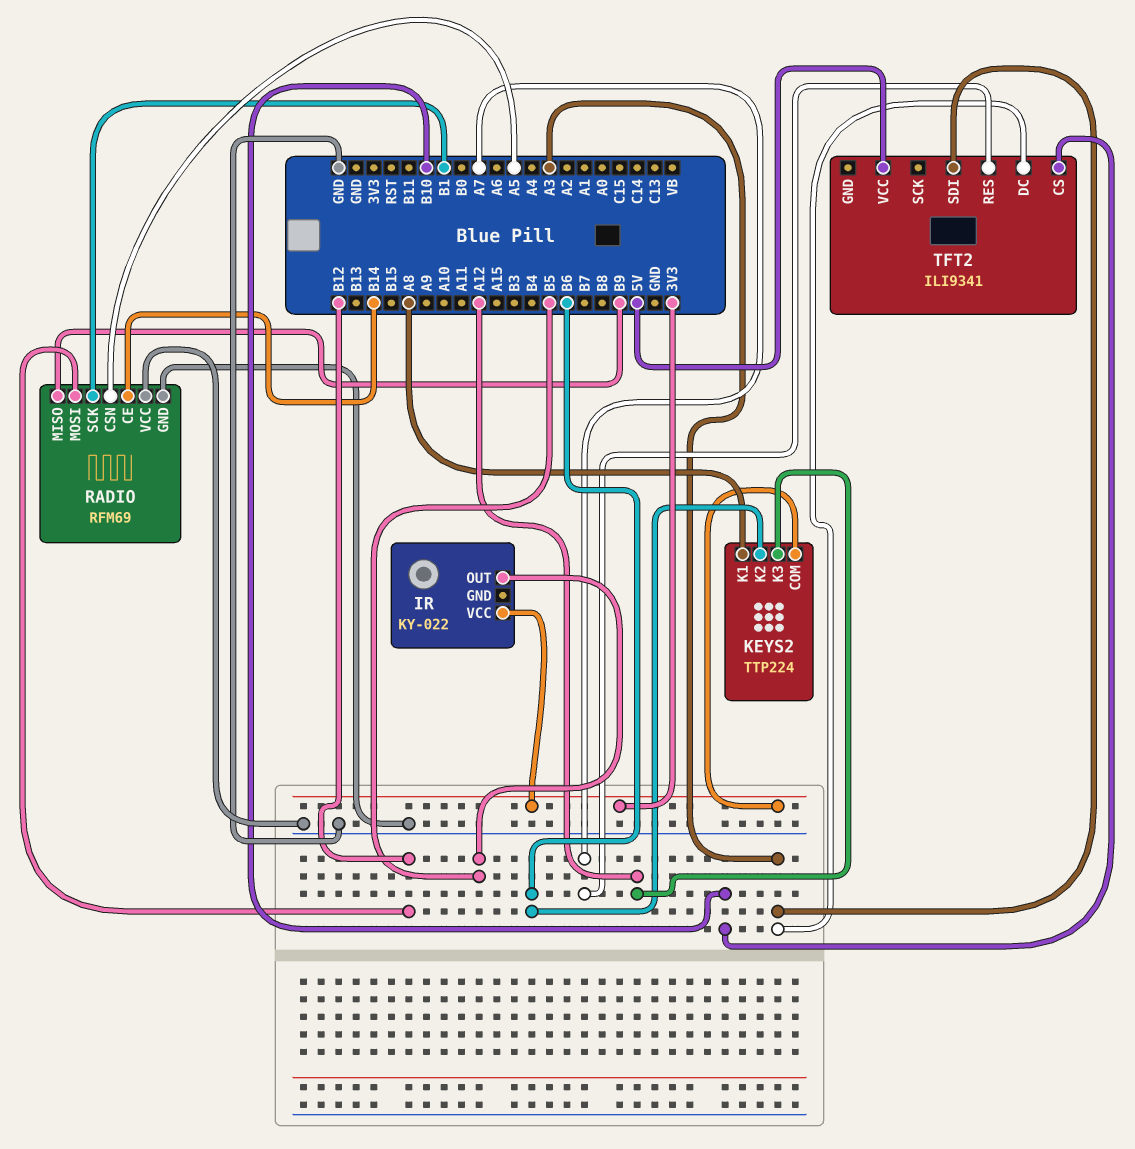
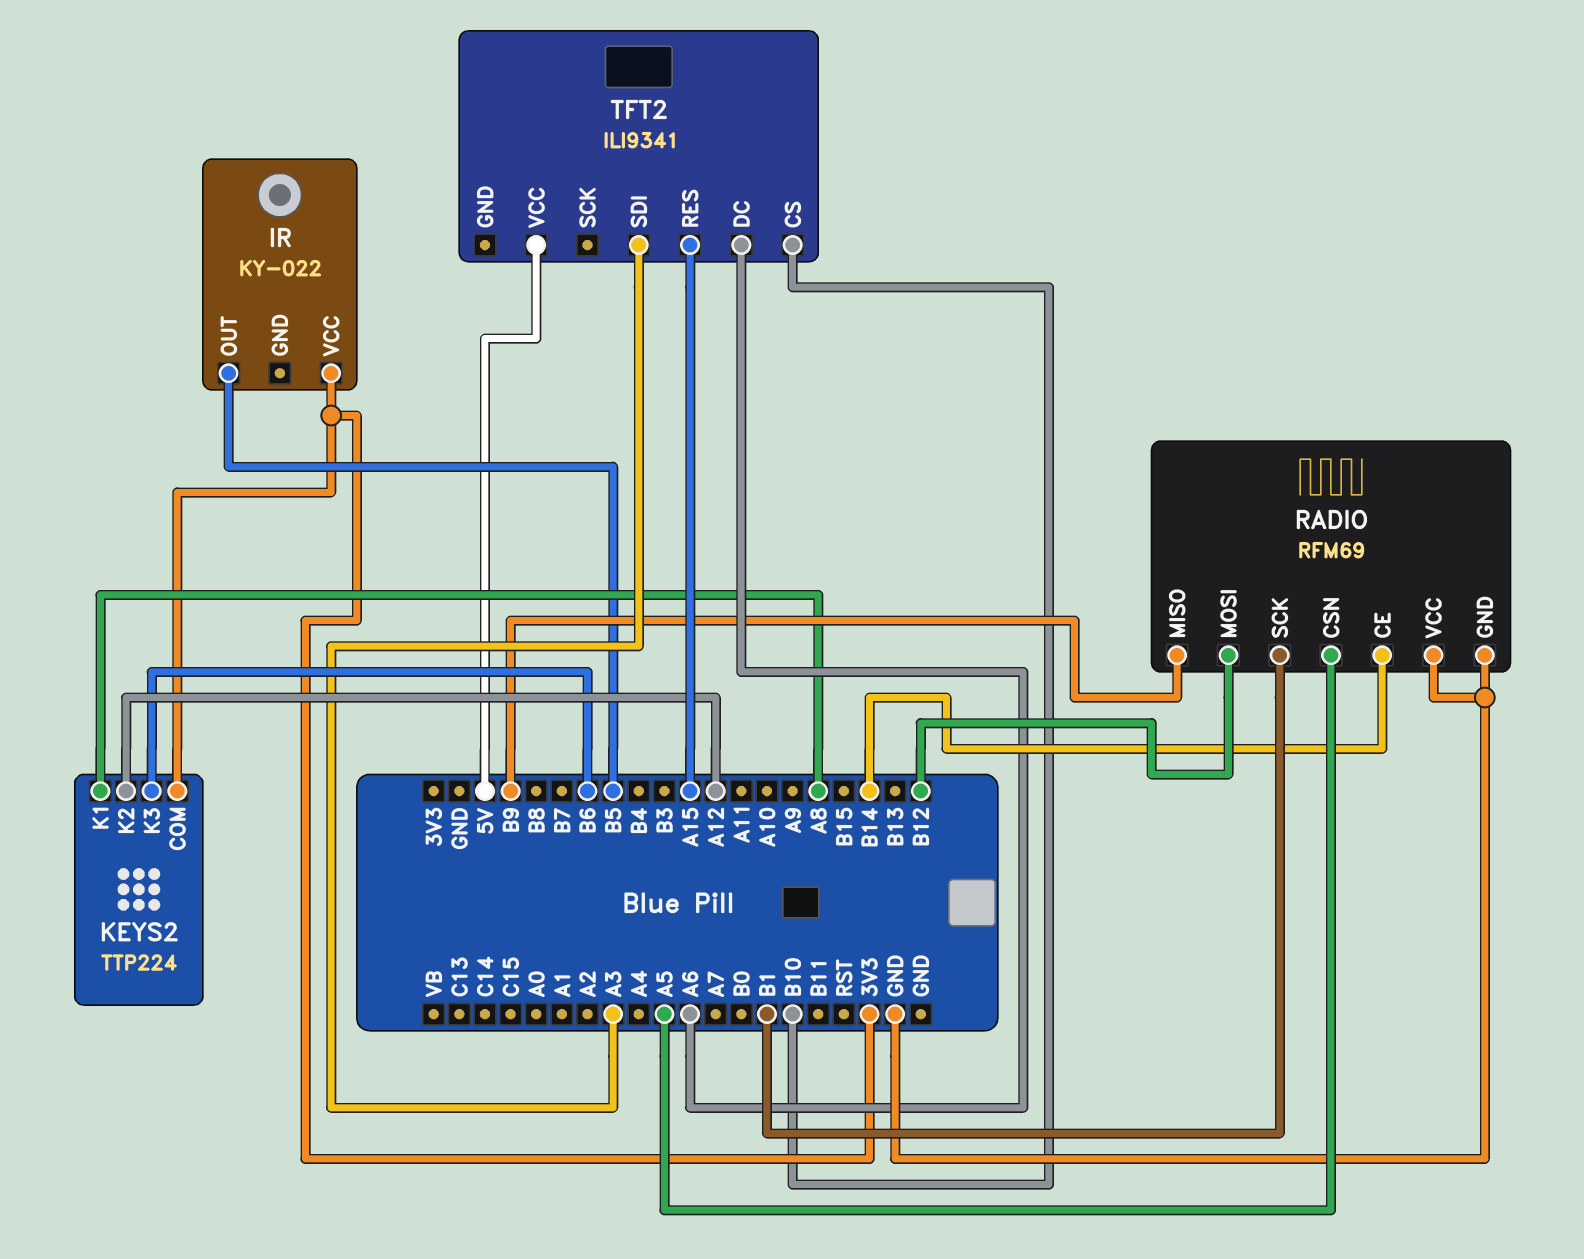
KEYS2 pin K2: B6 -> A12
KEYS2 pin K3: A12 -> B6
TFT2 pin DC: A3 -> A6
TFT2 pin RES: A7 -> A15

